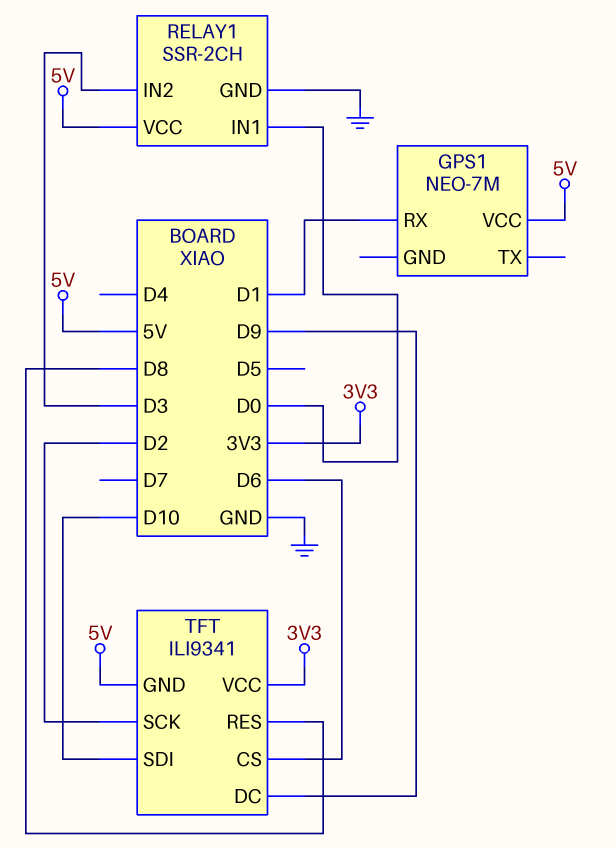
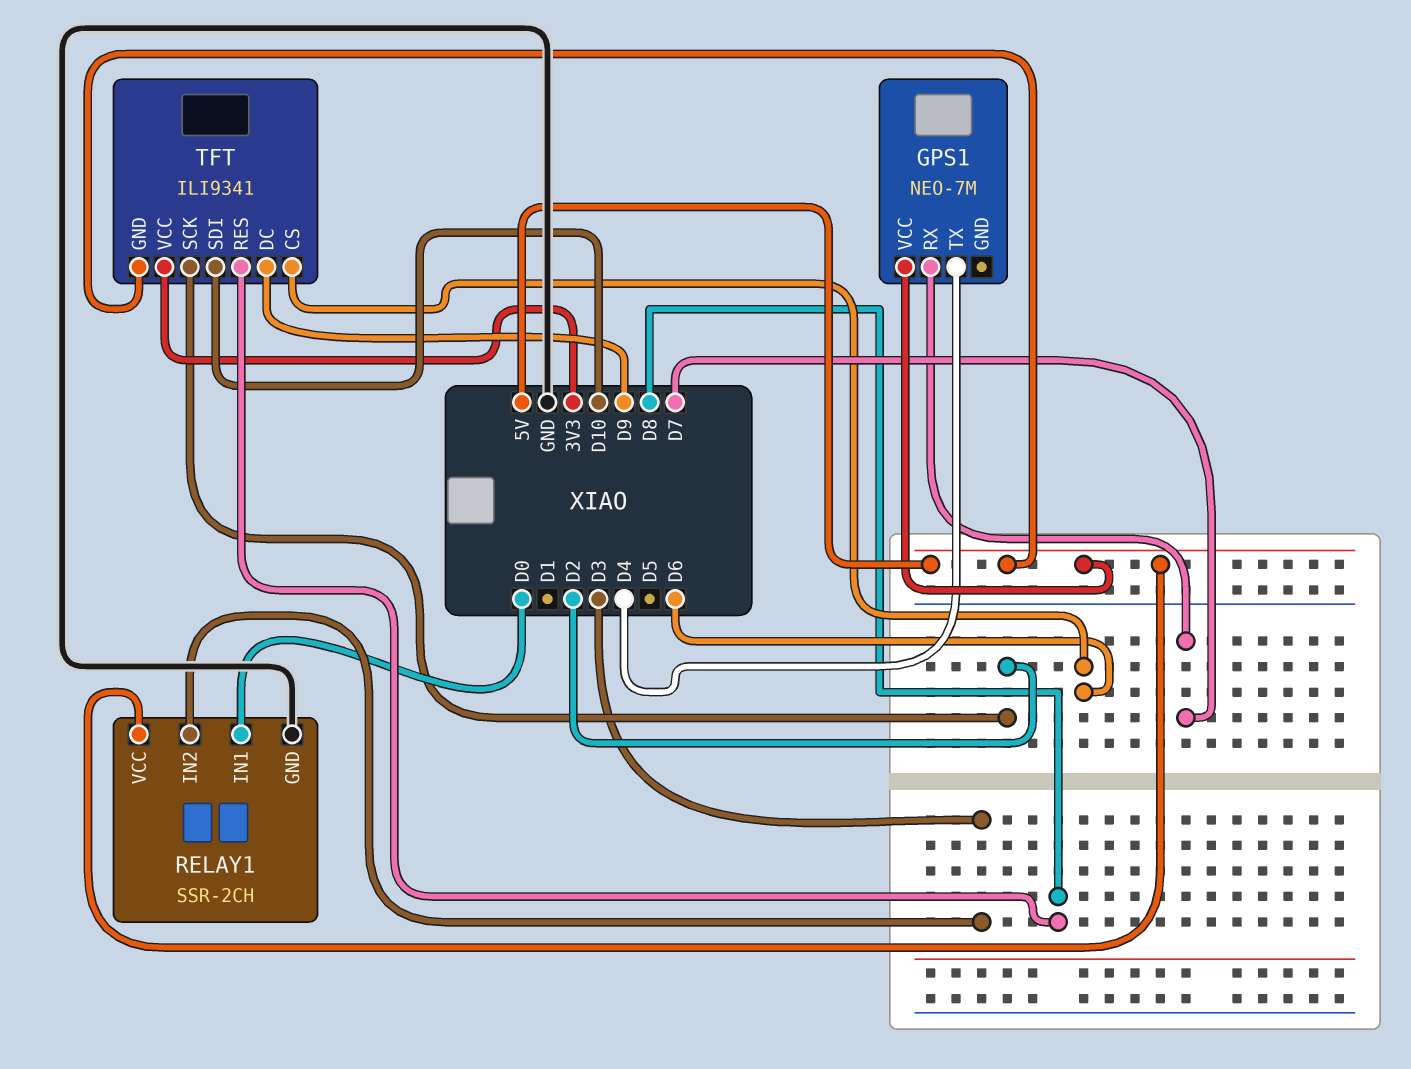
GPS1 pin RX: D1 -> D7
GPS1 pin TX: none -> D4

